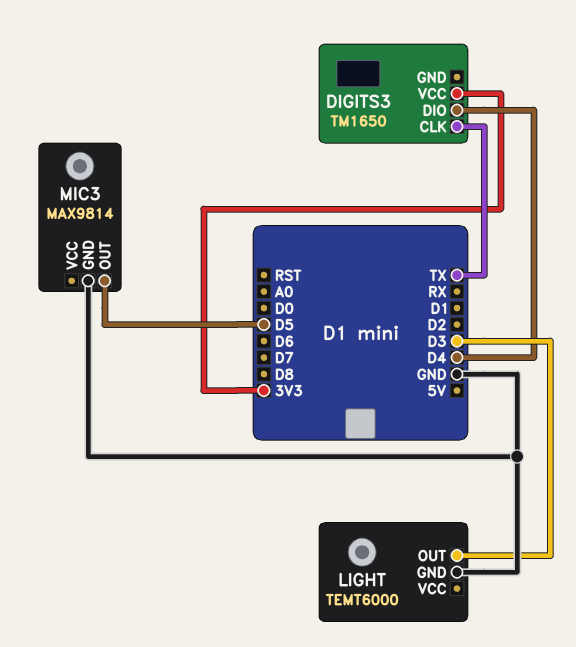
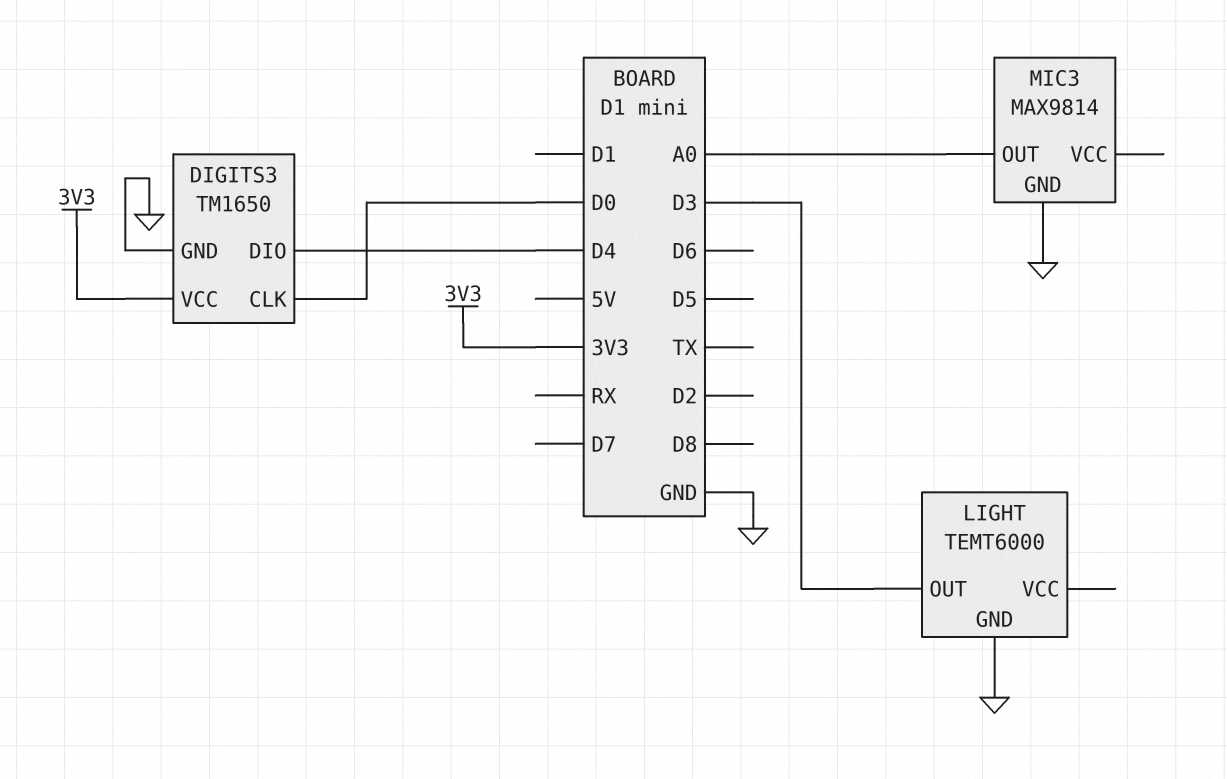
DIGITS3 pin CLK: TX -> D0
DIGITS3 pin GND: none -> GND
MIC3 pin OUT: D5 -> A0

